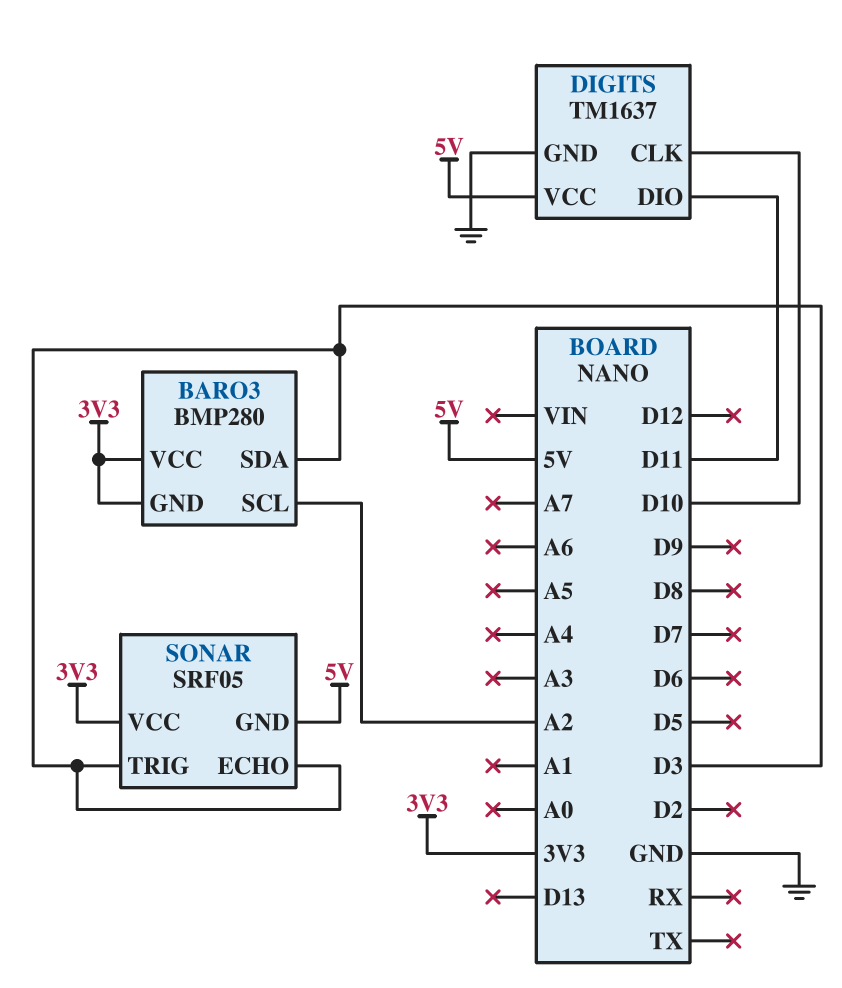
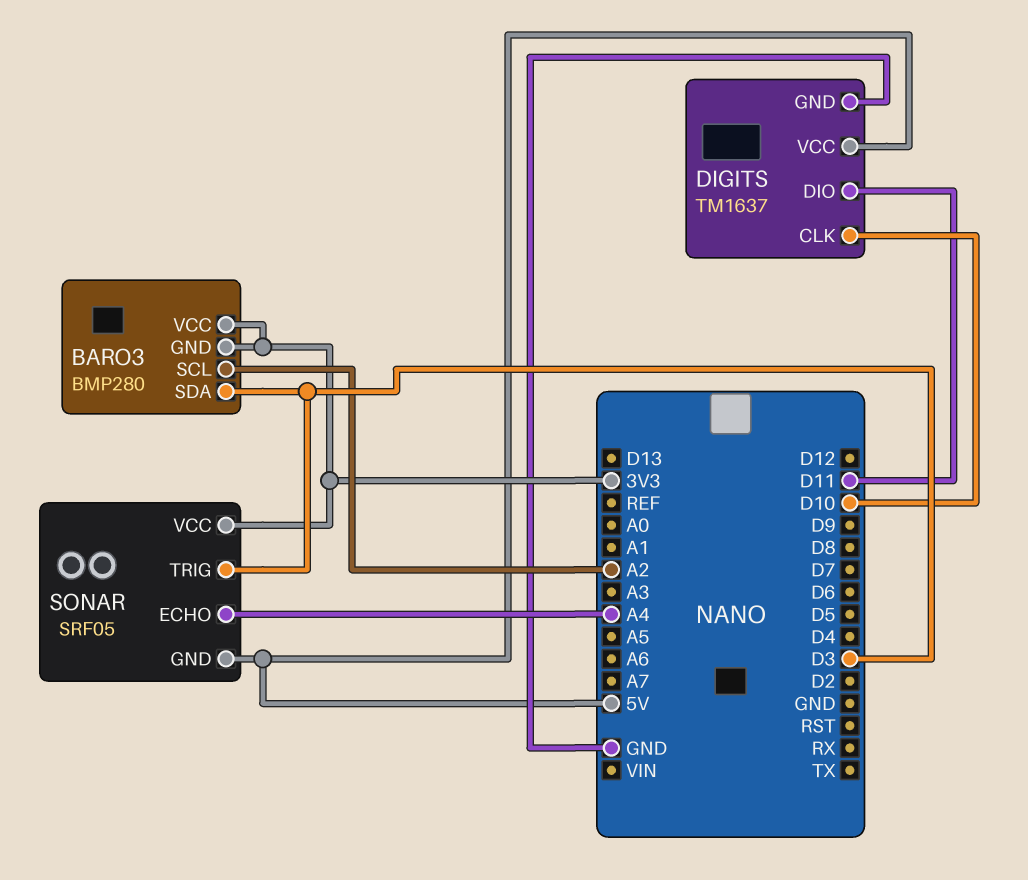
SONAR pin ECHO: D3 -> A4

